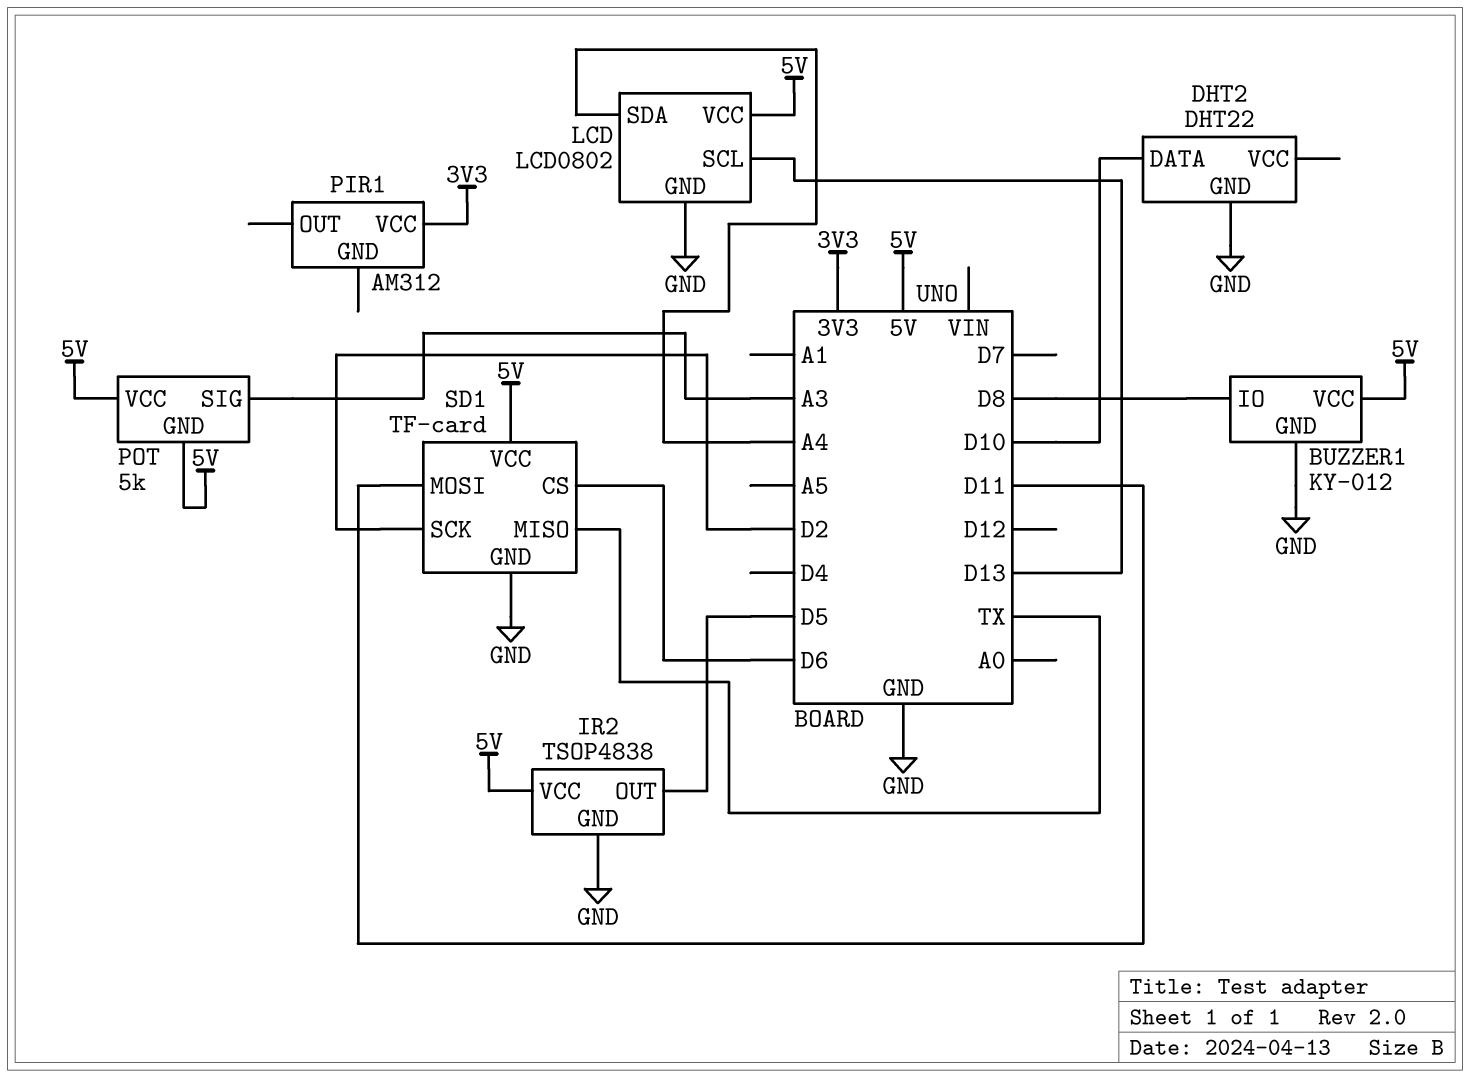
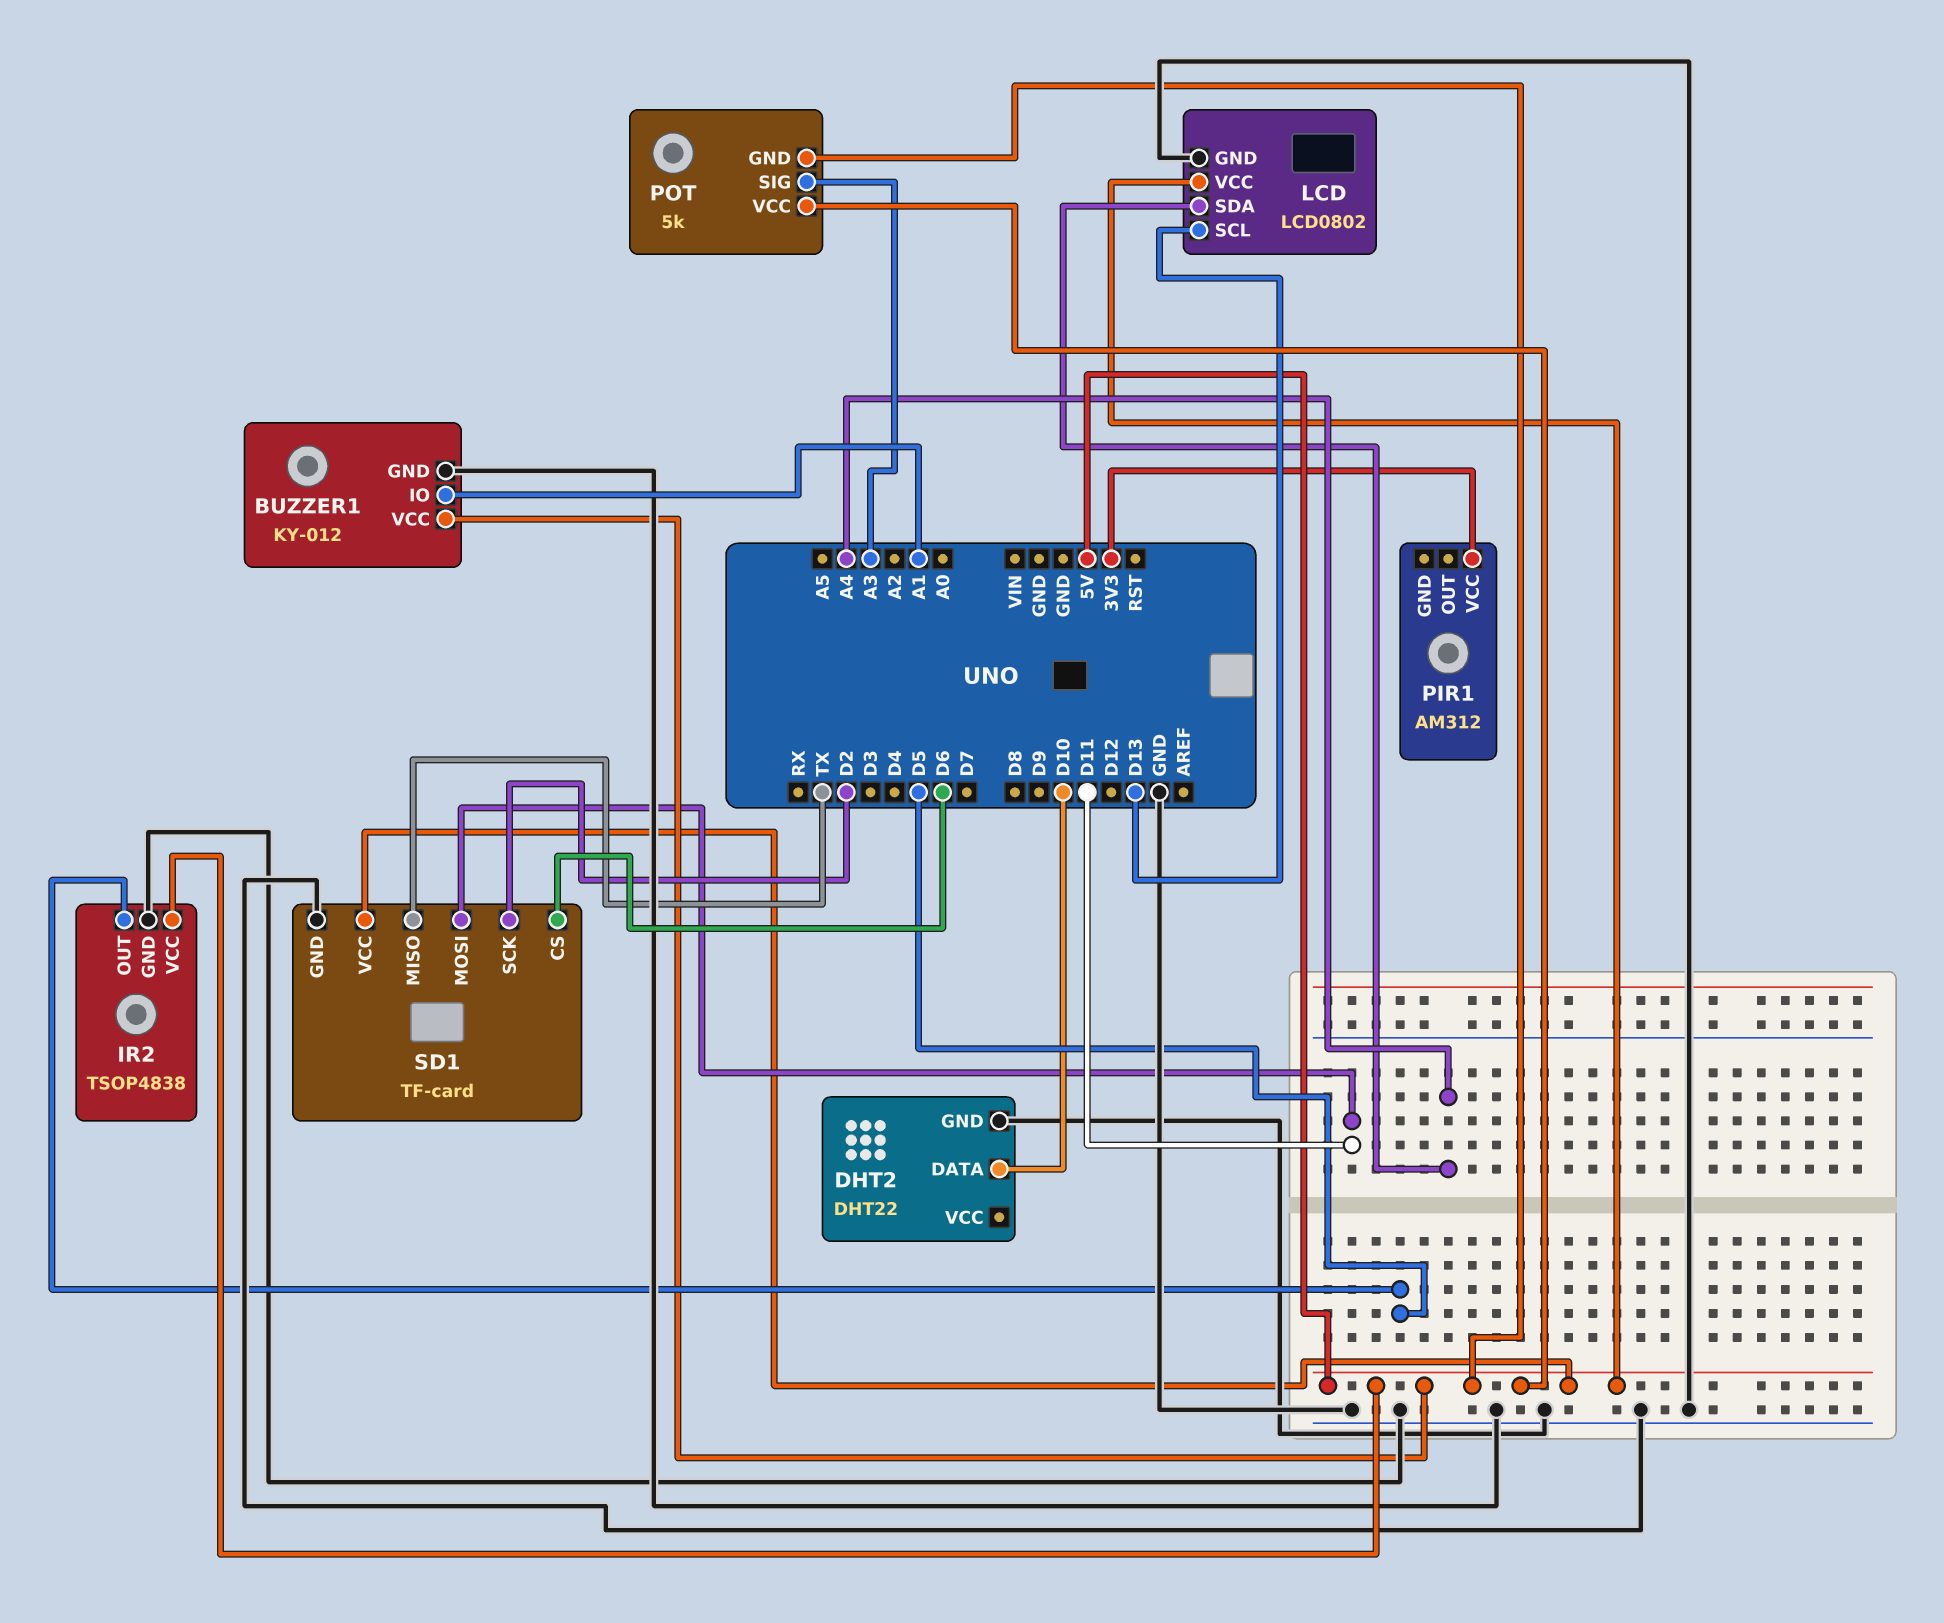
BUZZER1 pin IO: D8 -> A1

